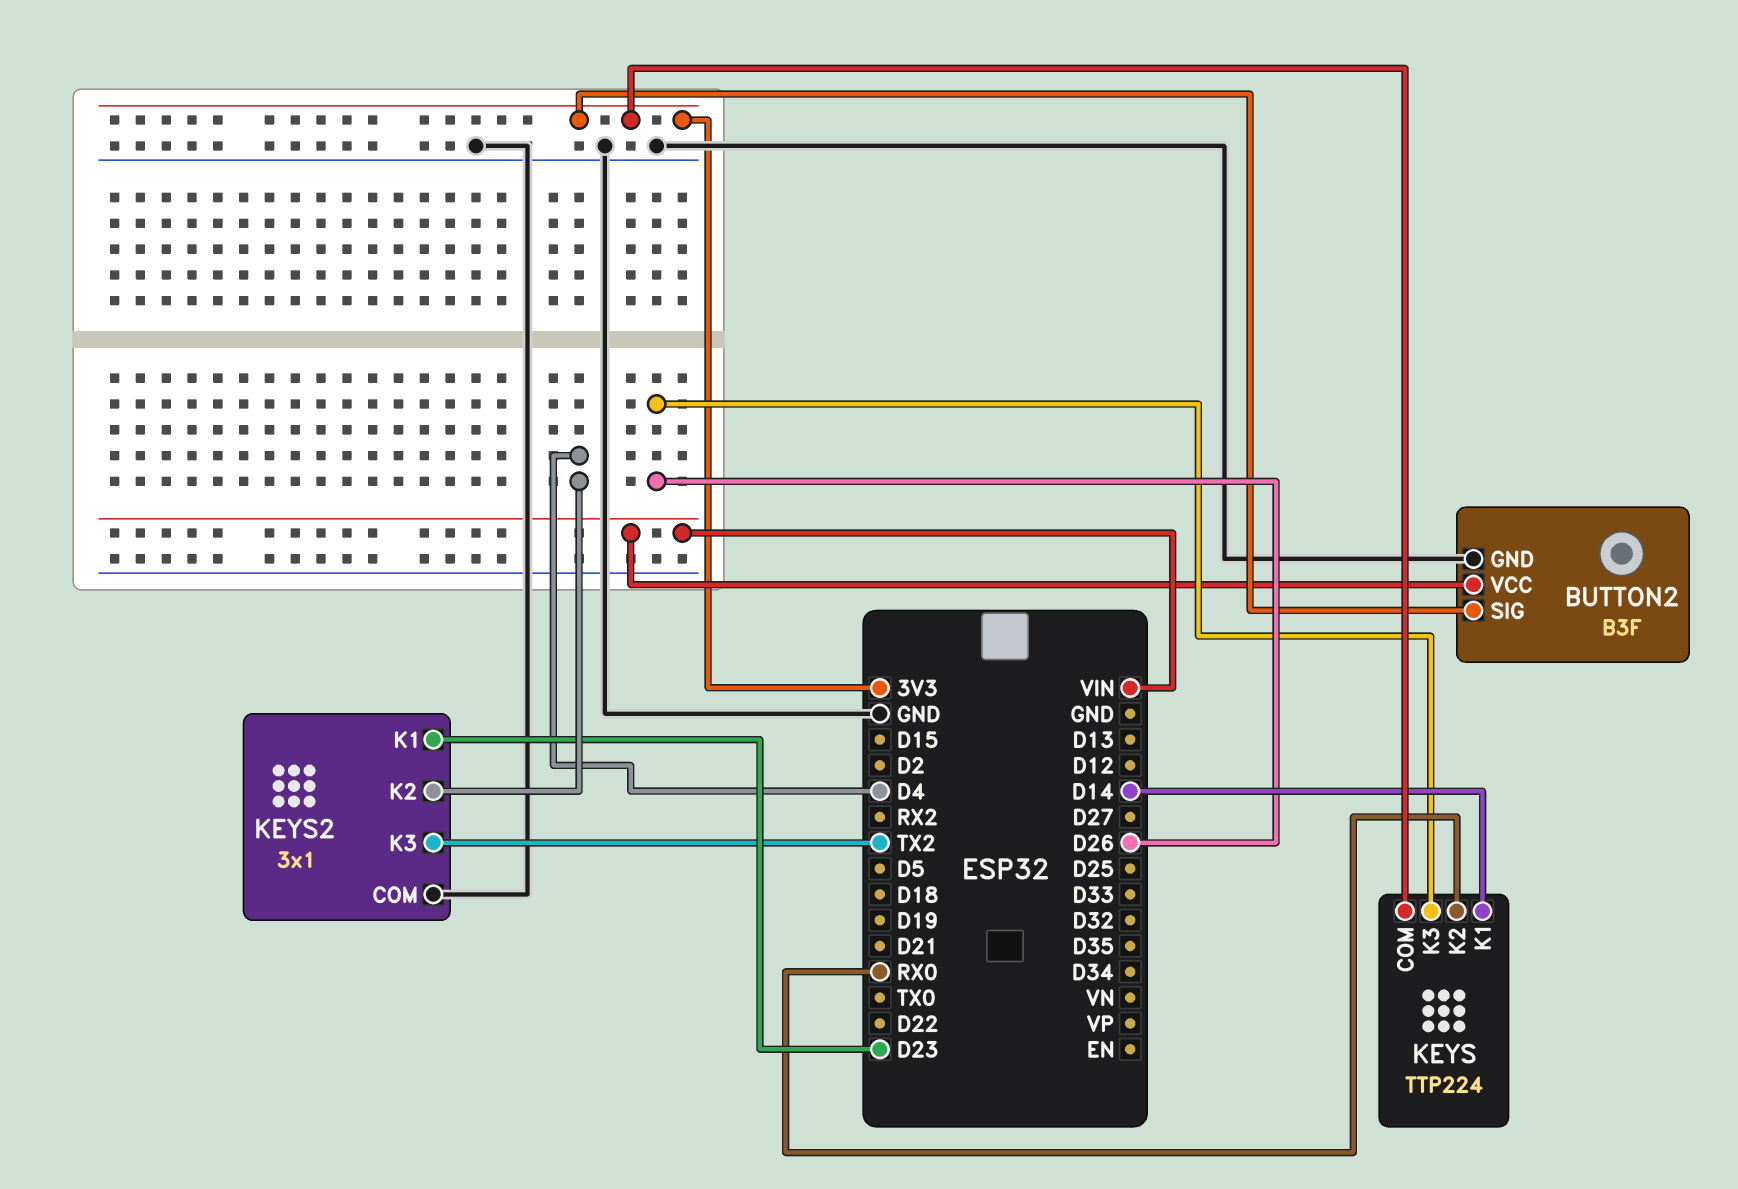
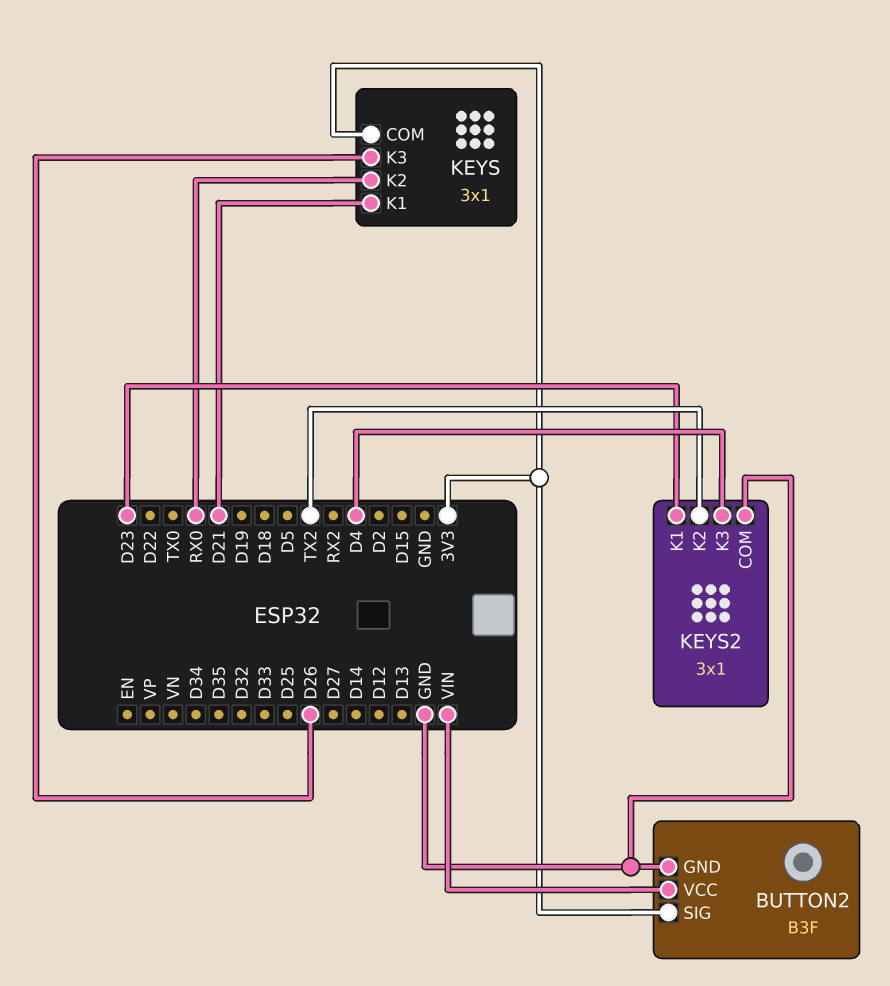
KEYS: TTP224 -> 3x1
KEYS pin K1: D14 -> D21
KEYS2 pin K2: D4 -> TX2
KEYS2 pin K3: TX2 -> D4

